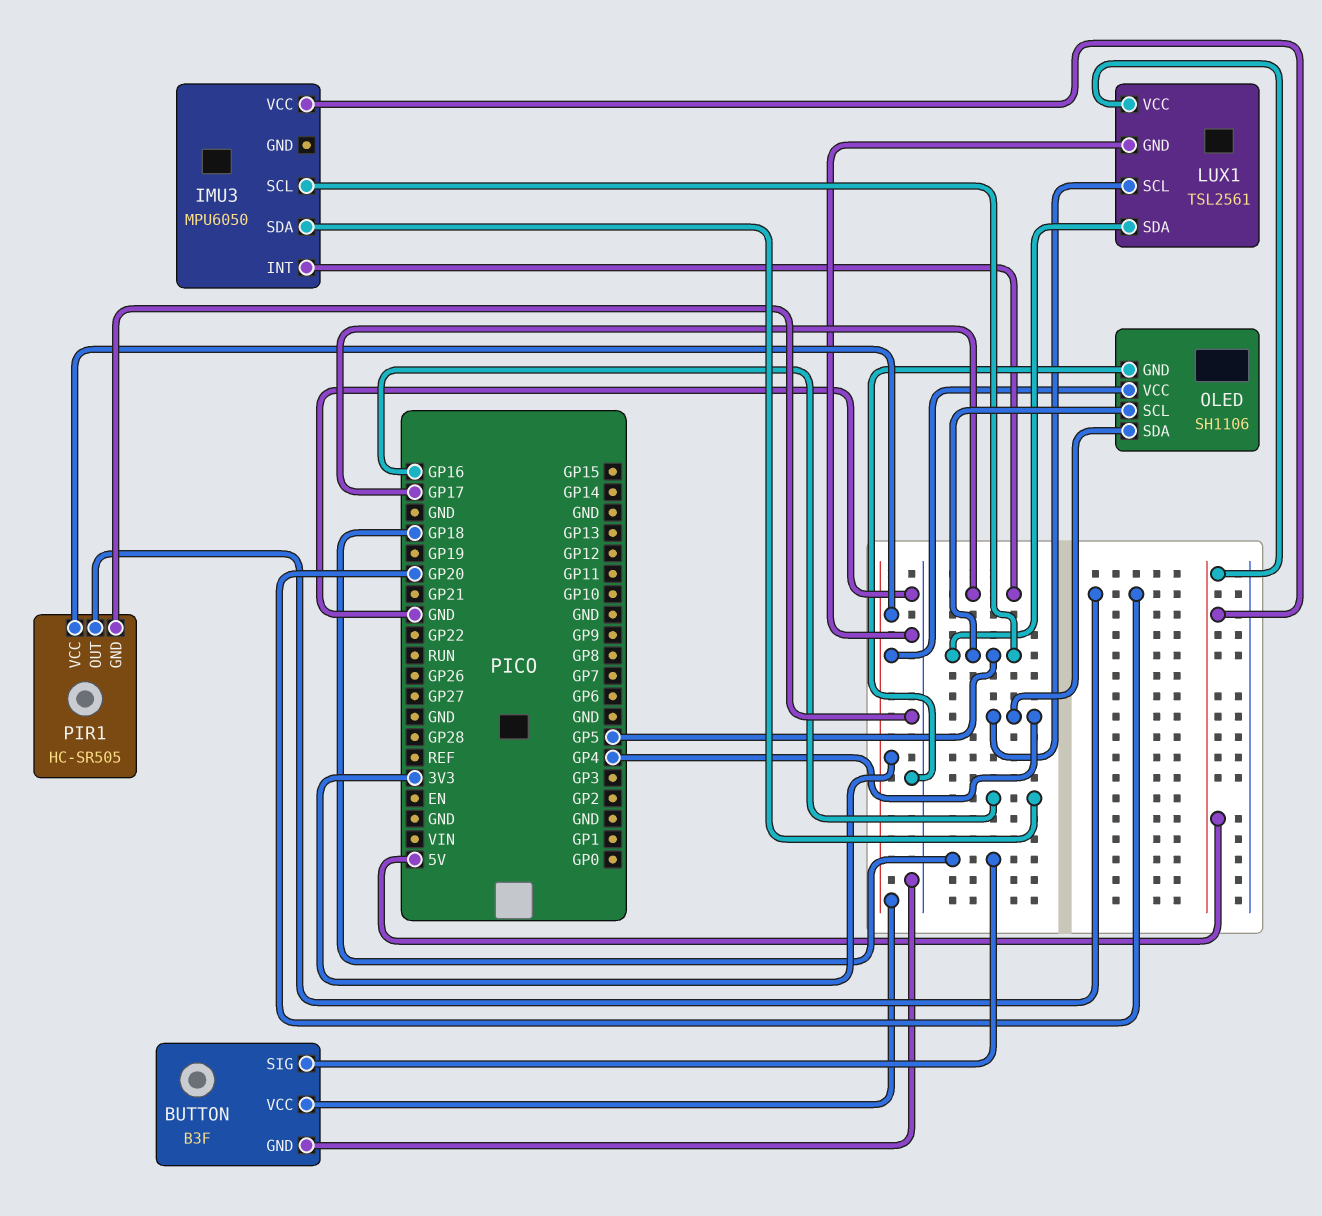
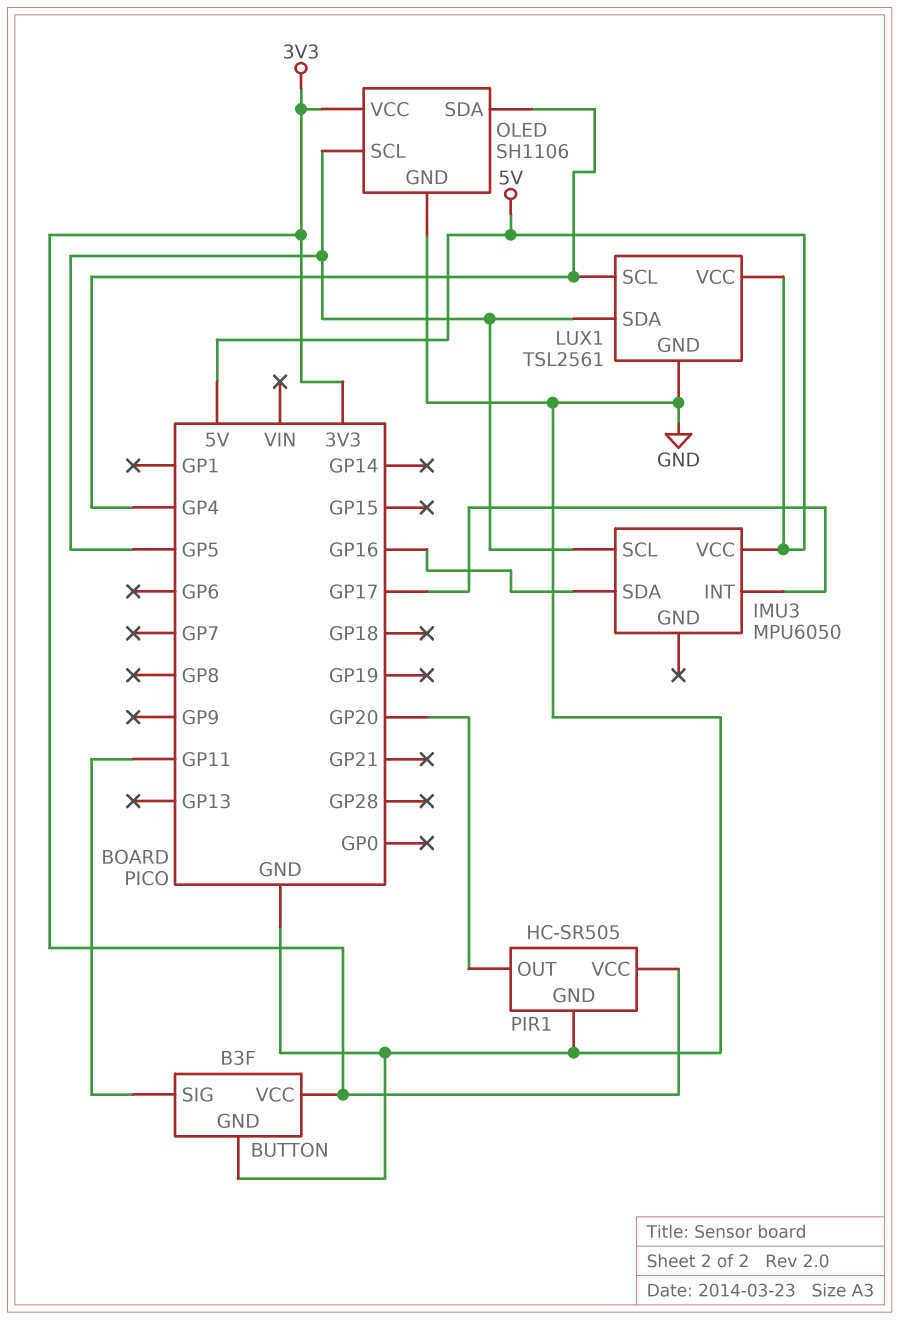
BUTTON pin SIG: GP18 -> GP11

